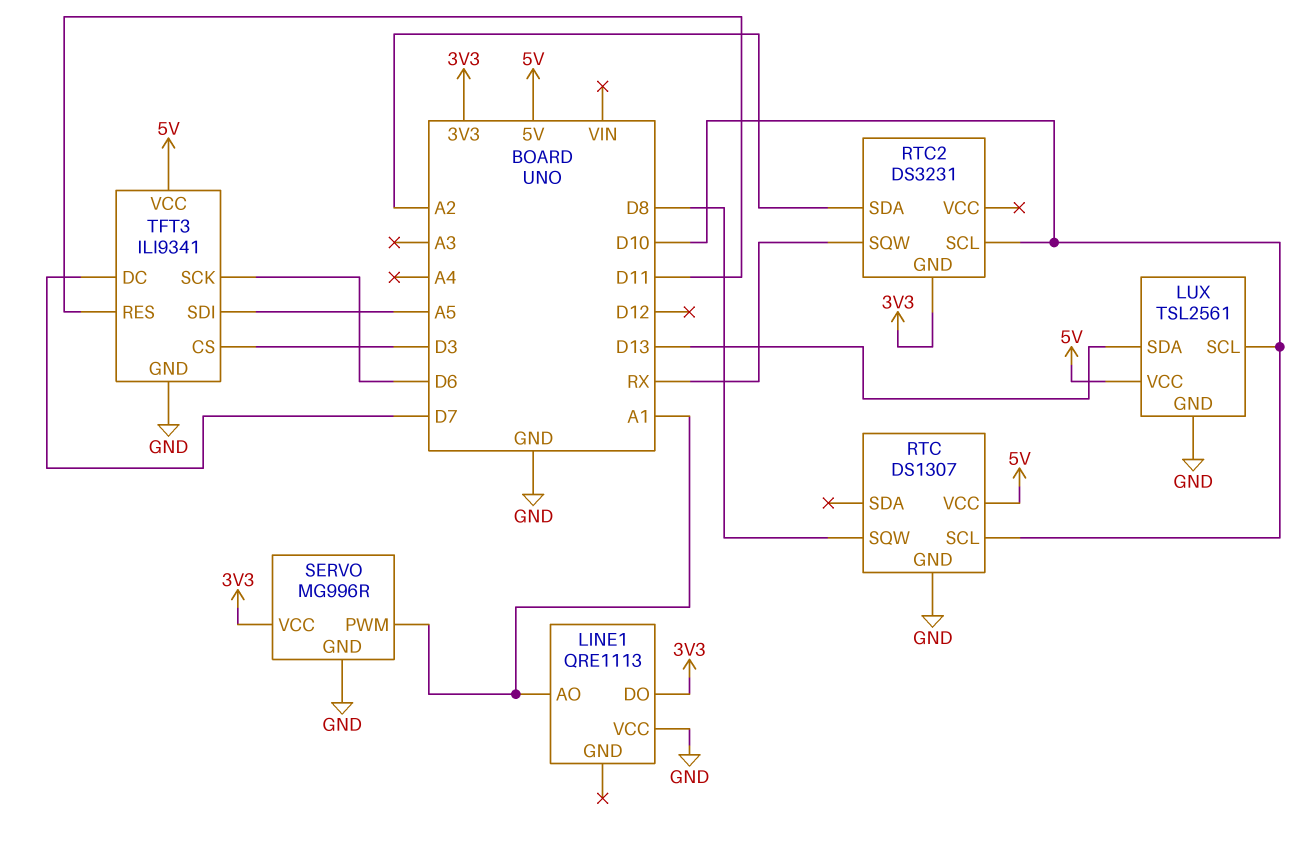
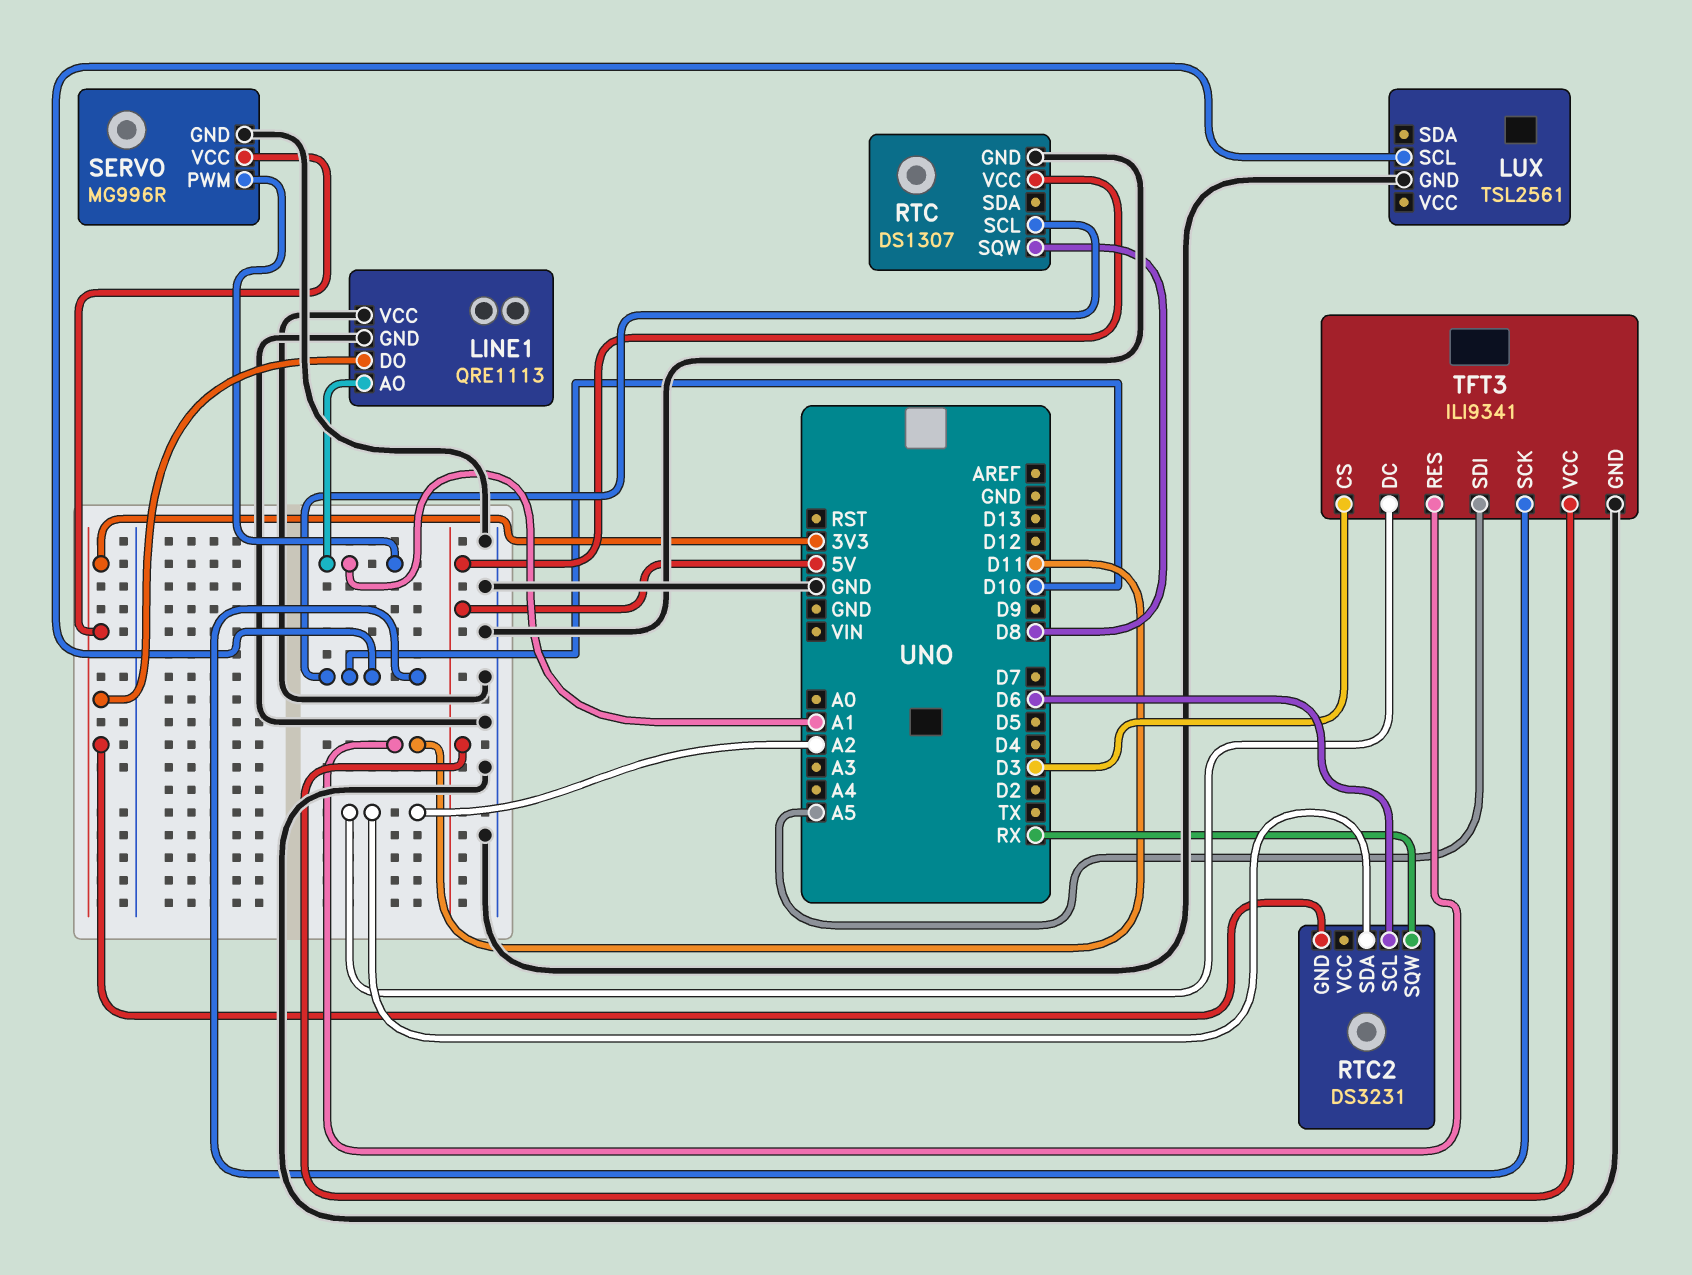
LINE1 pin GND: none -> GND
LUX pin SDA: D13 -> none
LUX pin VCC: 5V -> none
RTC2 pin SCL: D10 -> D6
TFT3 pin DC: D7 -> A2
TFT3 pin SCK: D6 -> D10

